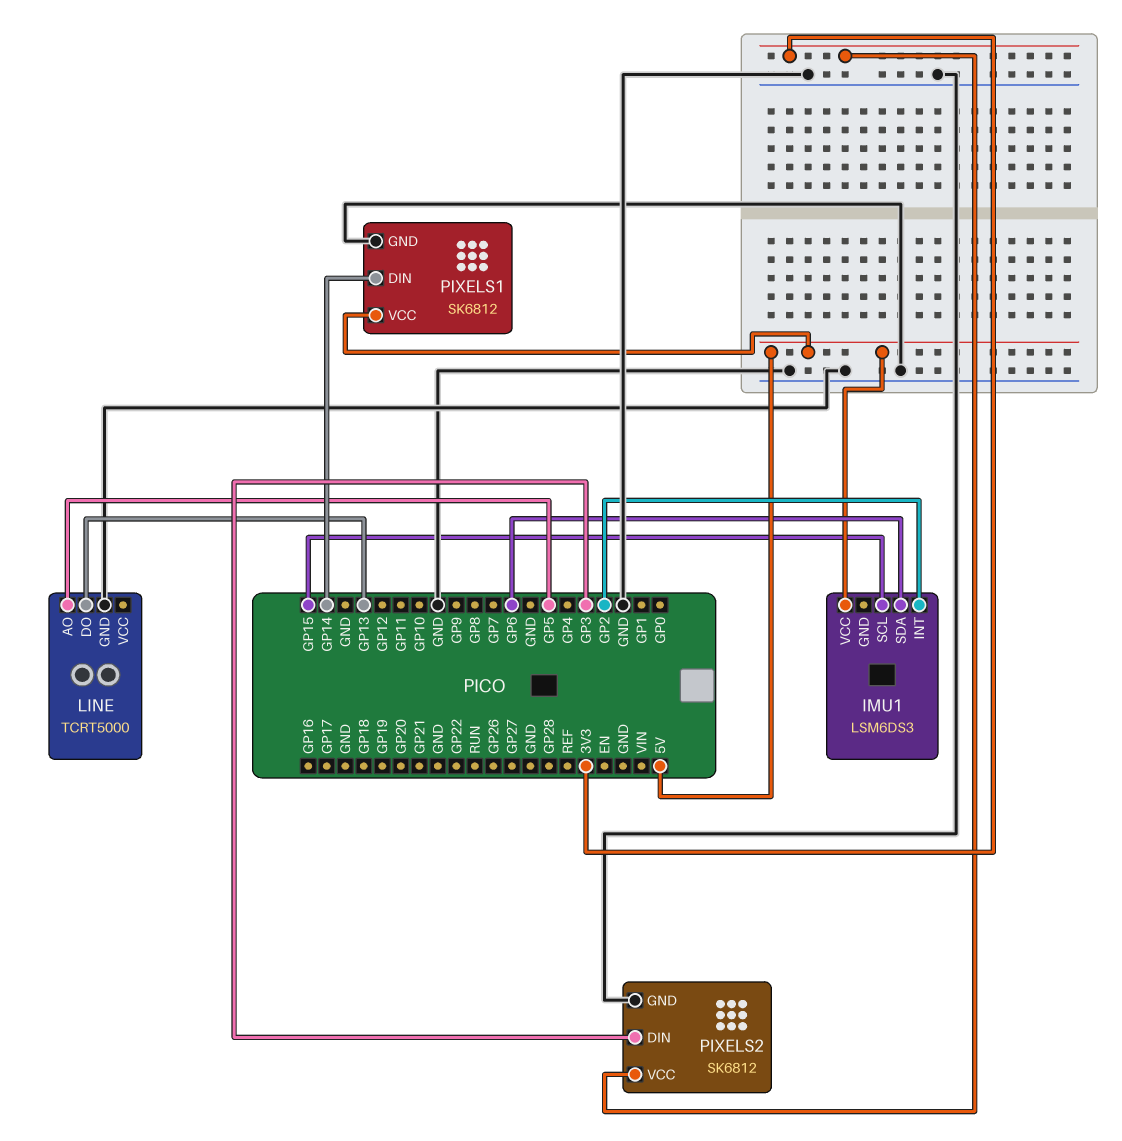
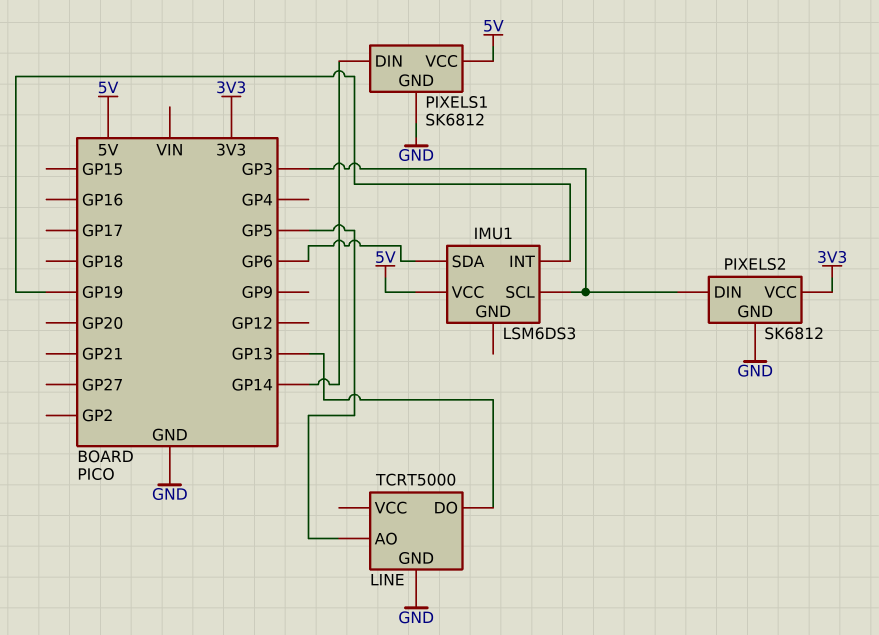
IMU1 pin INT: GP2 -> GP19
IMU1 pin SCL: GP15 -> GP3

